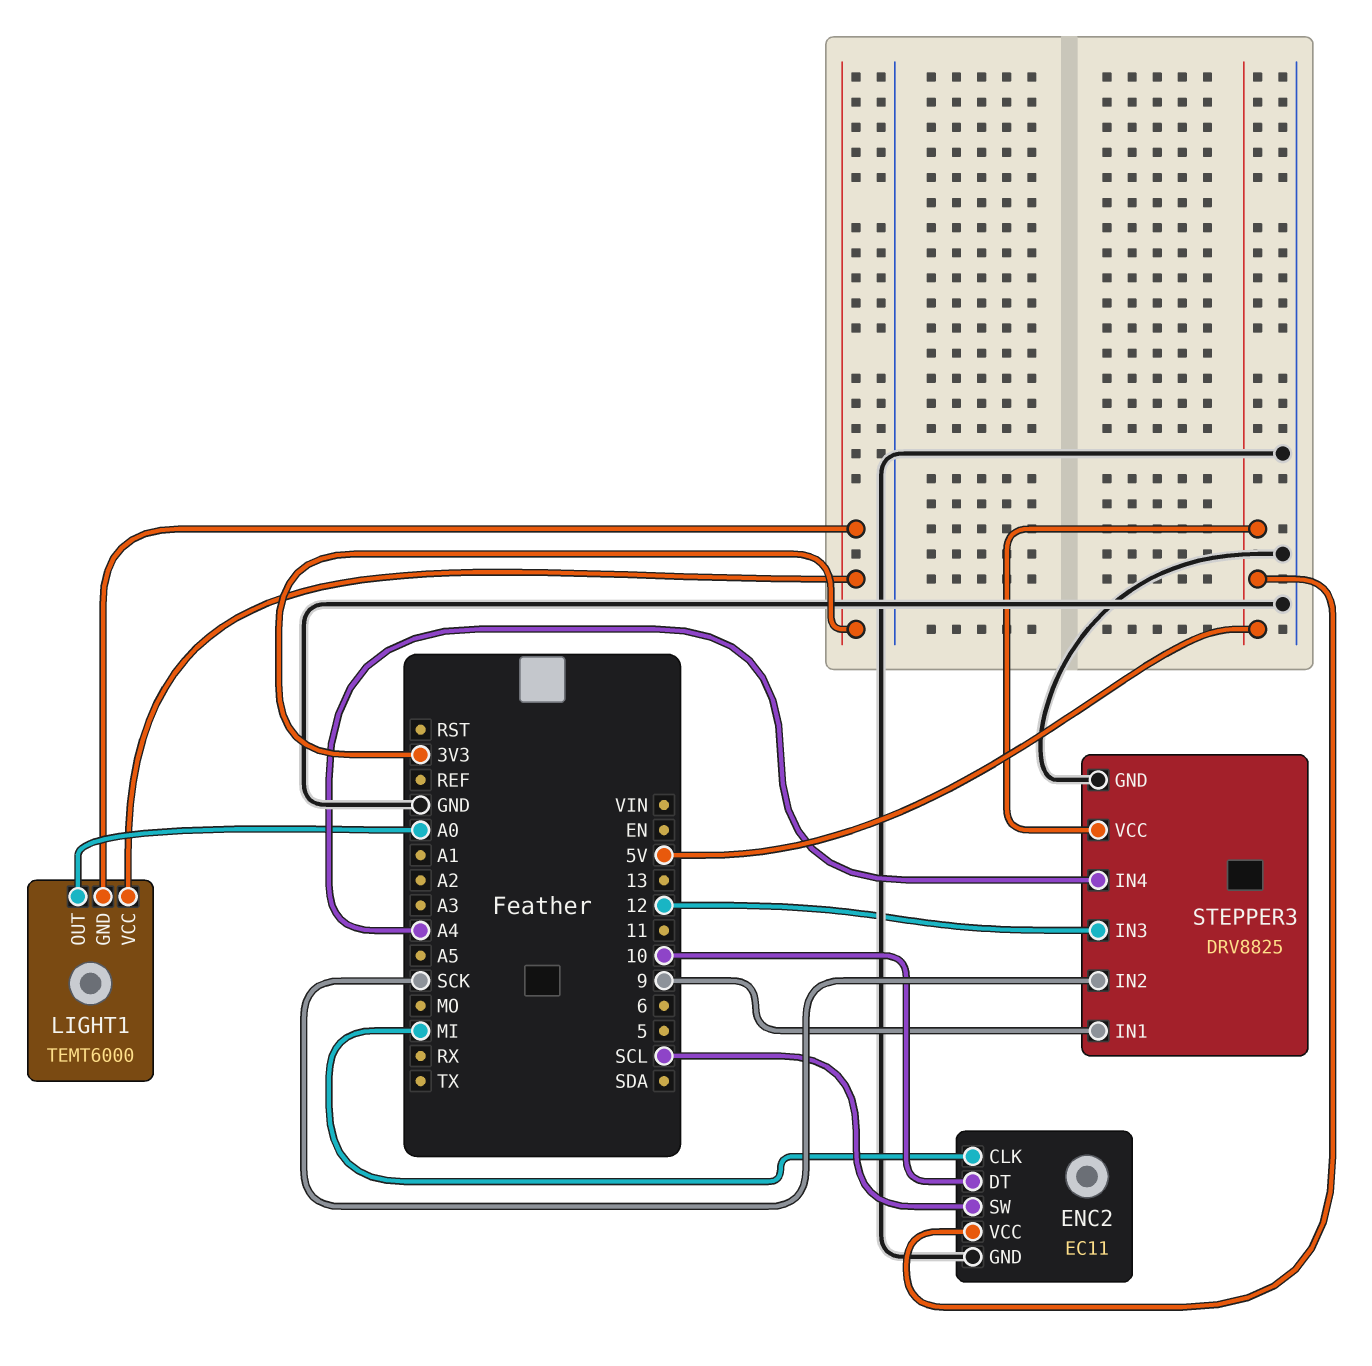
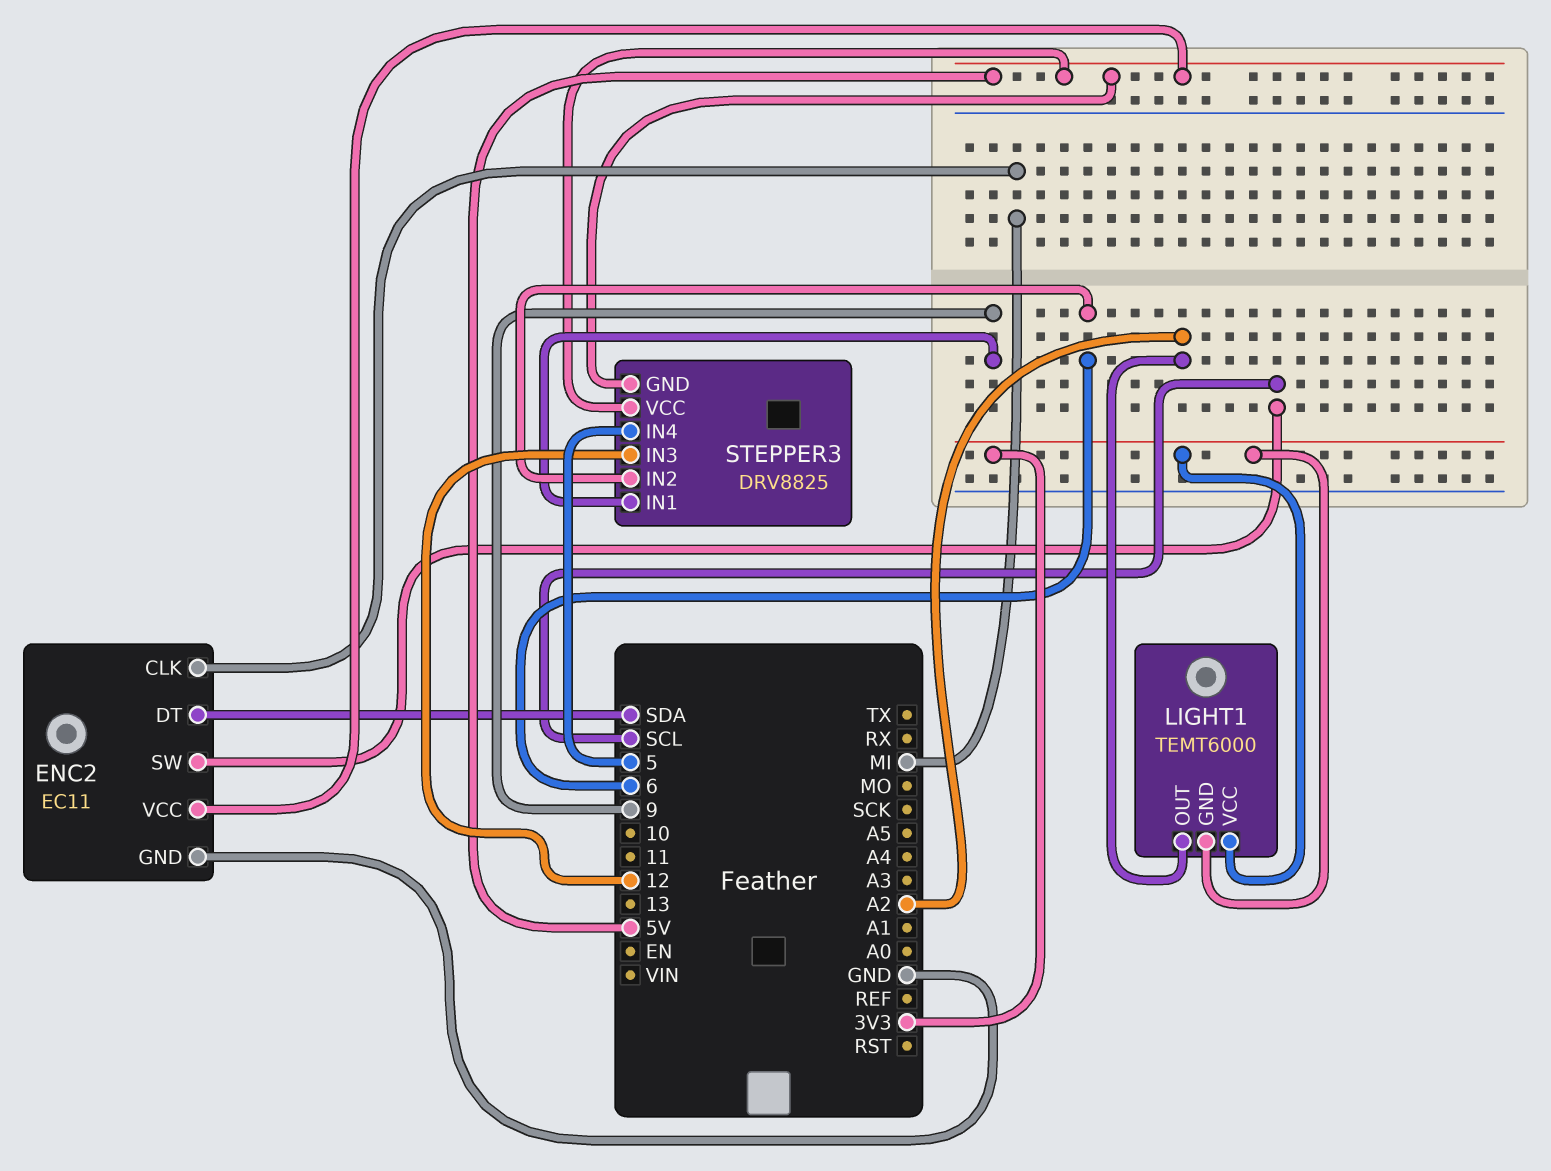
ENC2 pin DT: 10 -> SDA
LIGHT1 pin OUT: A0 -> A2
STEPPER3 pin GND: GND -> 5V
STEPPER3 pin IN2: SCK -> 6
STEPPER3 pin IN4: A4 -> 5

